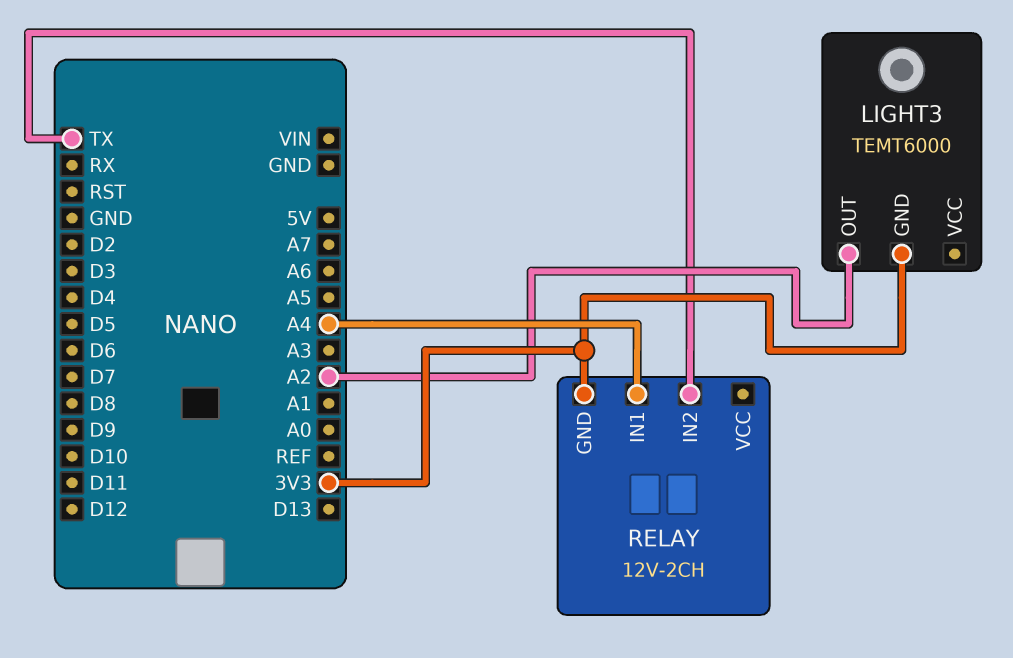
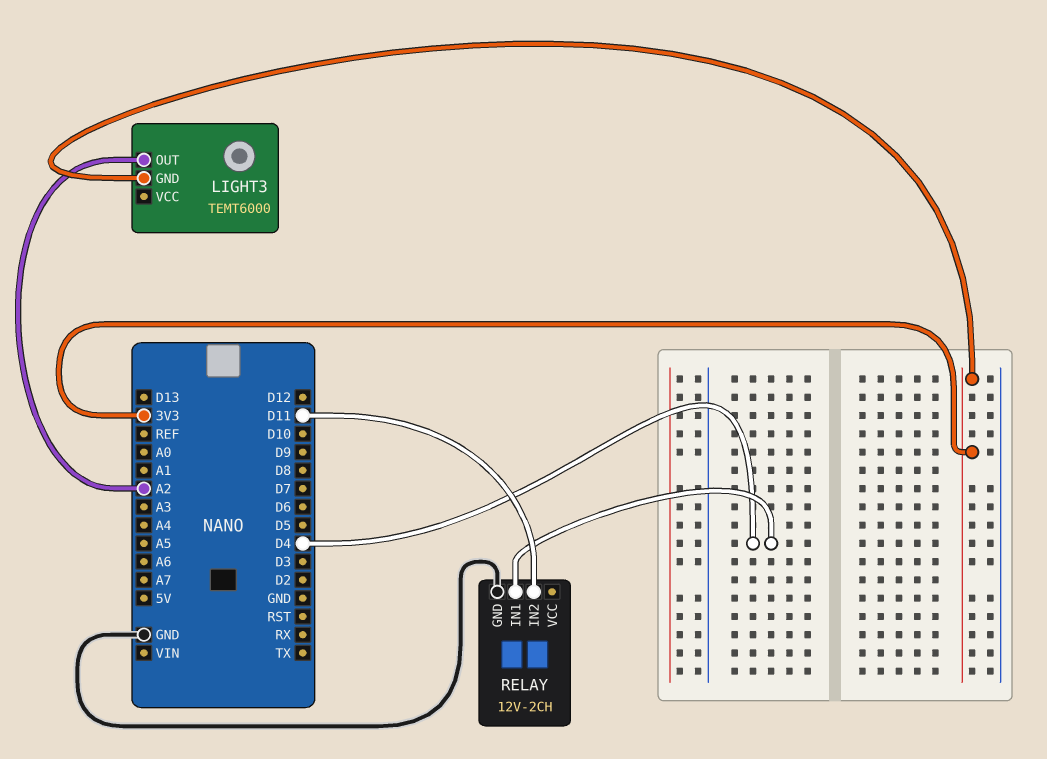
RELAY pin GND: 3V3 -> GND
RELAY pin IN1: A4 -> D4
RELAY pin IN2: TX -> D11

